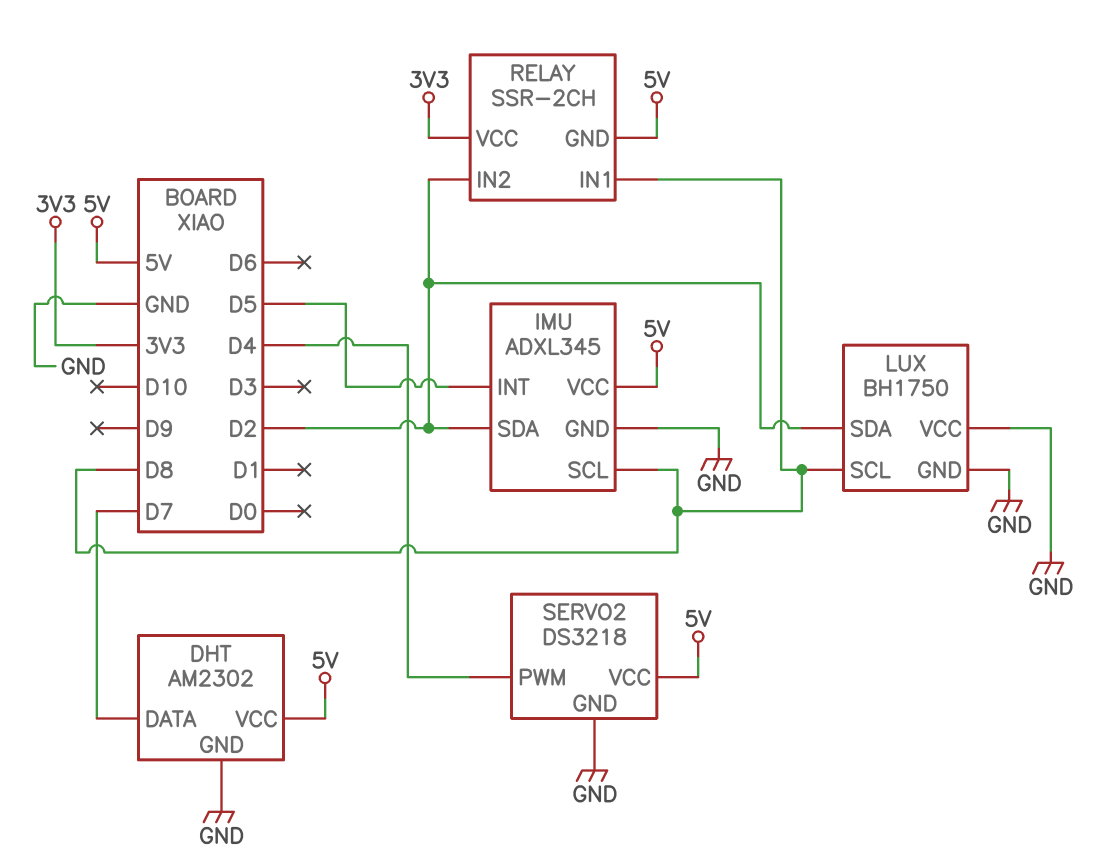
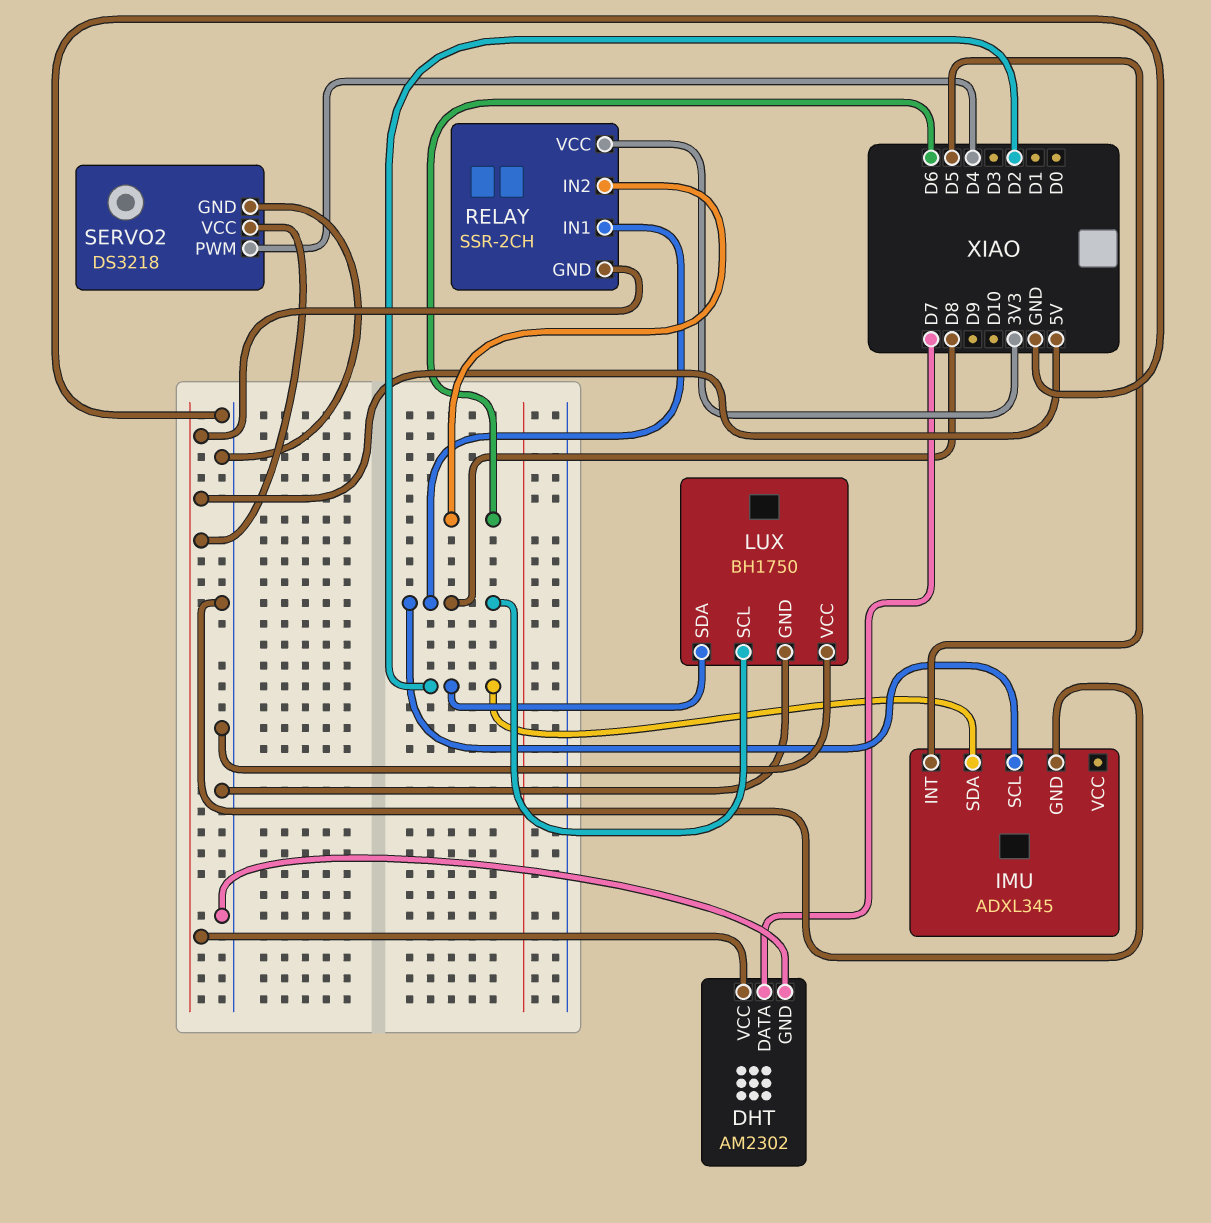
IMU pin VCC: 5V -> none
RELAY pin IN2: D2 -> D6

